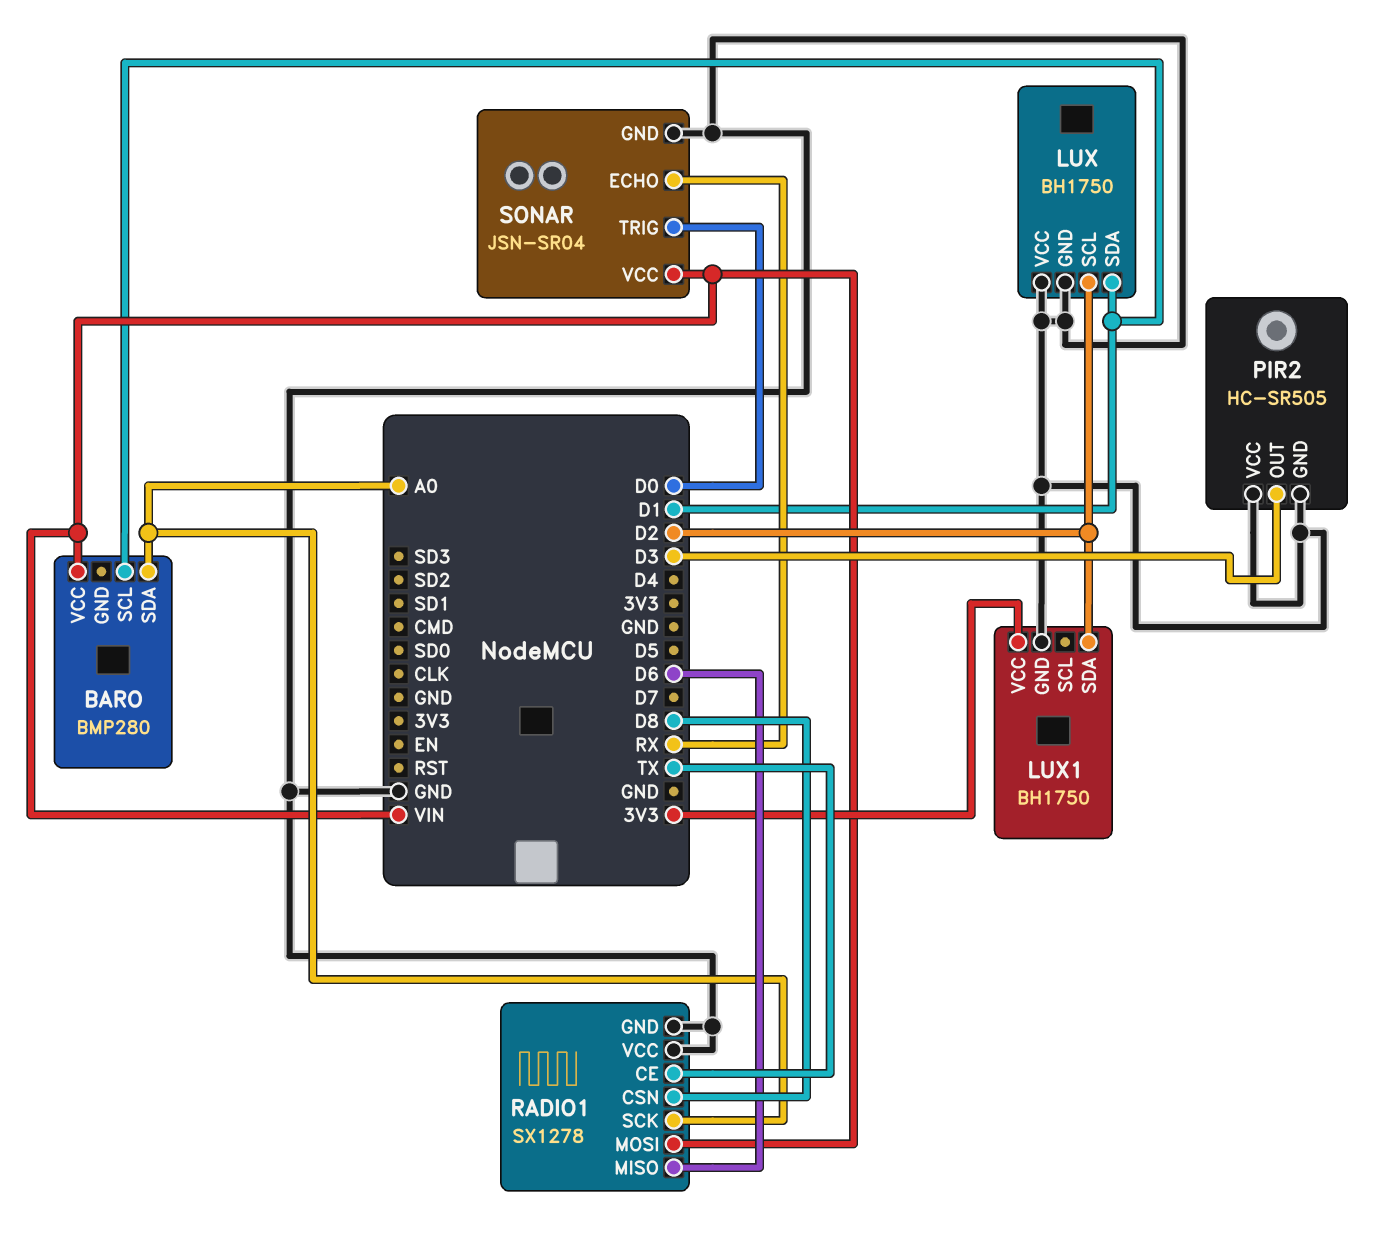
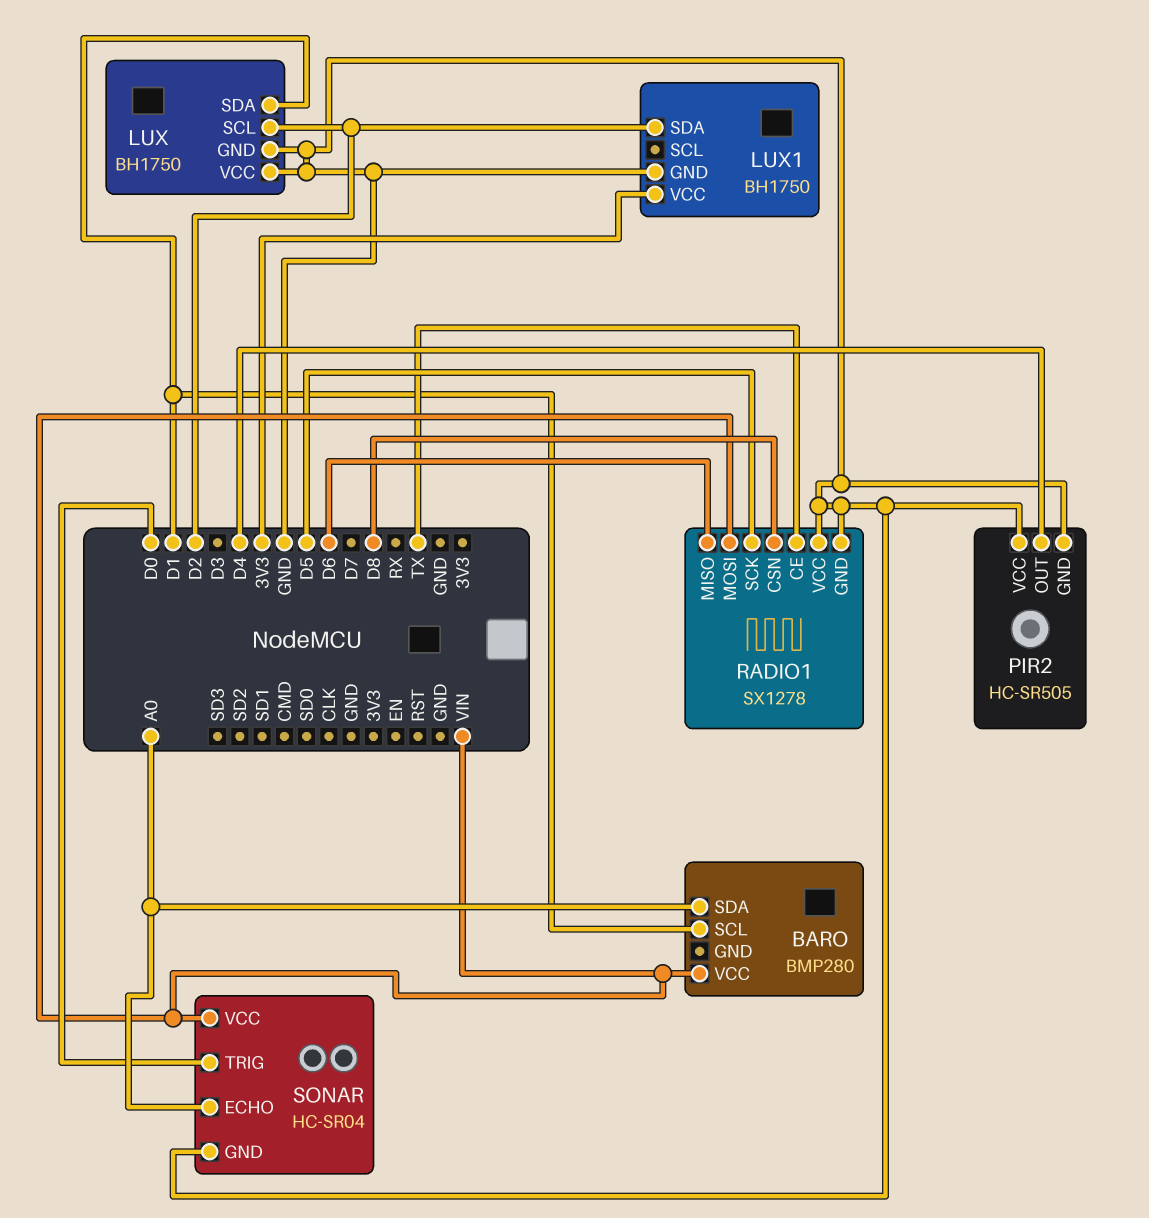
PIR2 pin OUT: D3 -> D4
RADIO1 pin SCK: A0 -> D5
SONAR: JSN-SR04 -> HC-SR04
SONAR pin ECHO: RX -> A0

